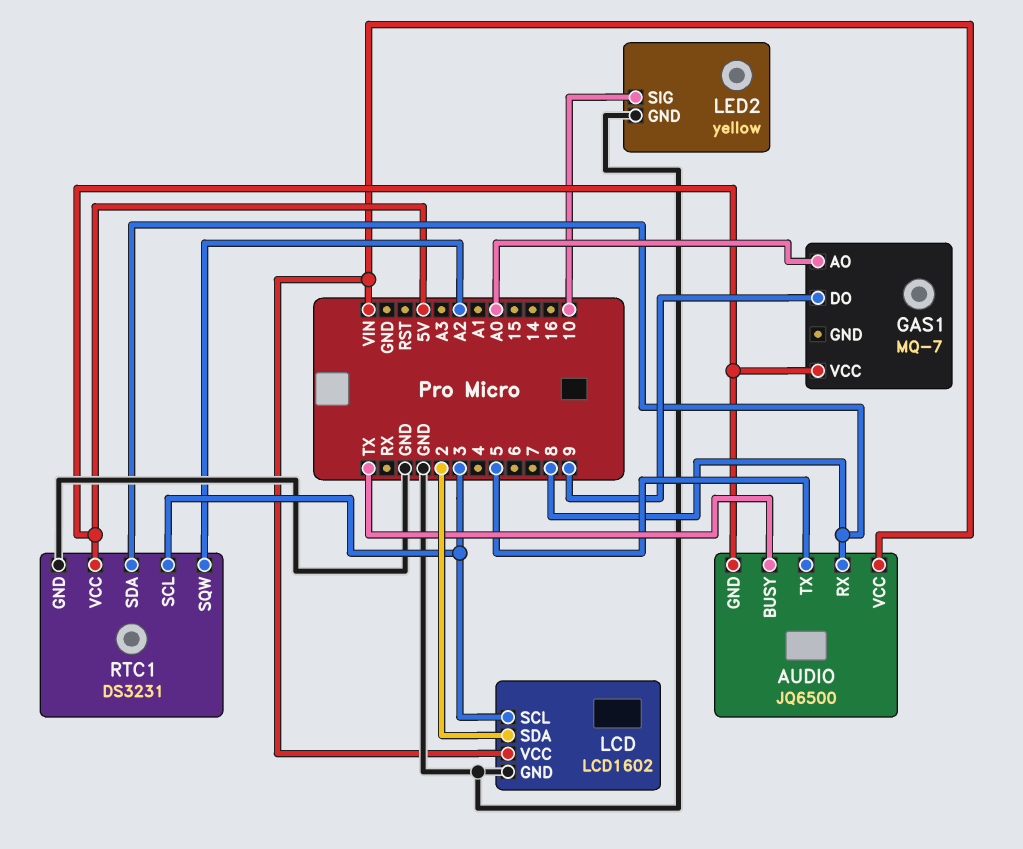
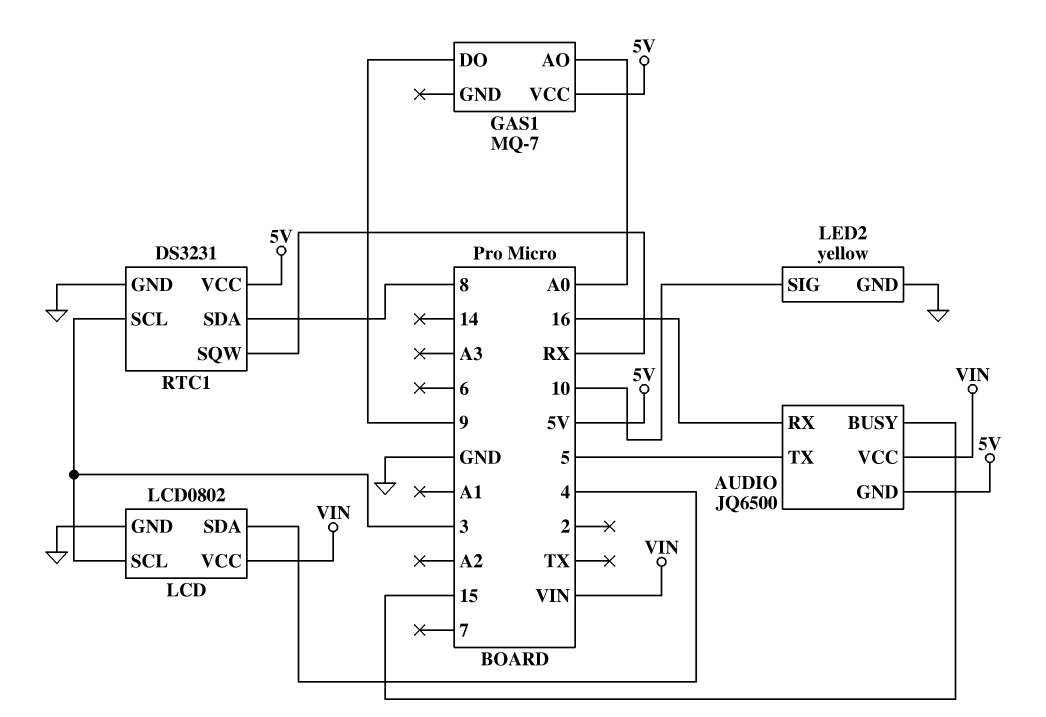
AUDIO pin BUSY: TX -> 15
AUDIO pin RX: 8 -> 16
LCD: LCD1602 -> LCD0802
LCD pin SDA: 2 -> 4
RTC1 pin SQW: A2 -> RX

